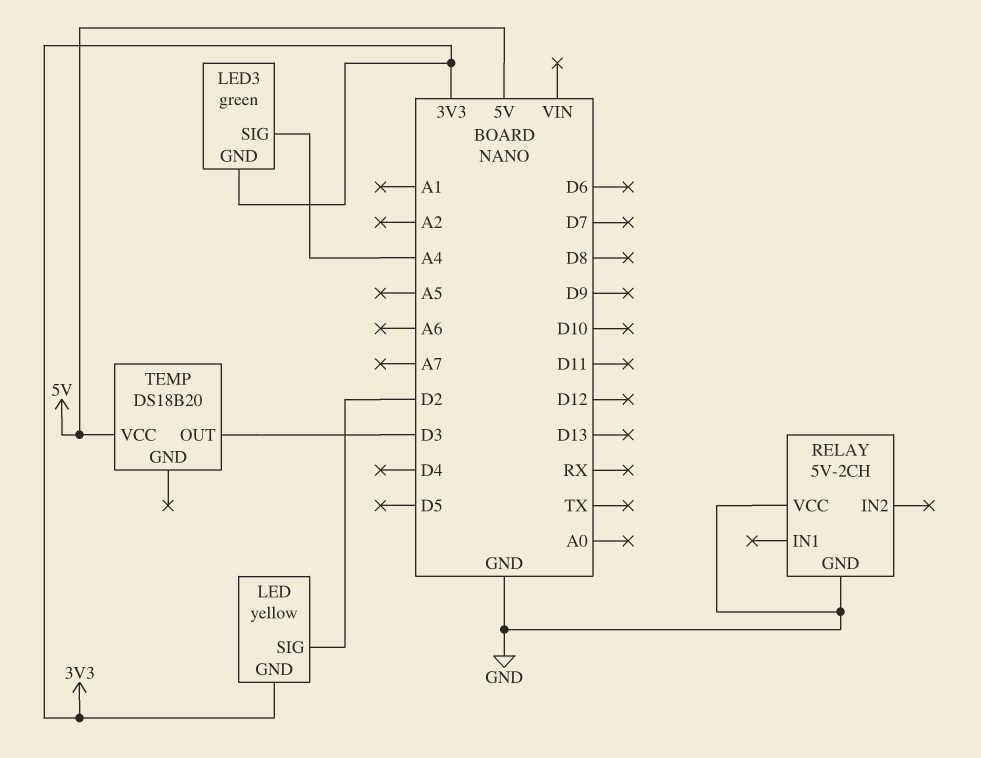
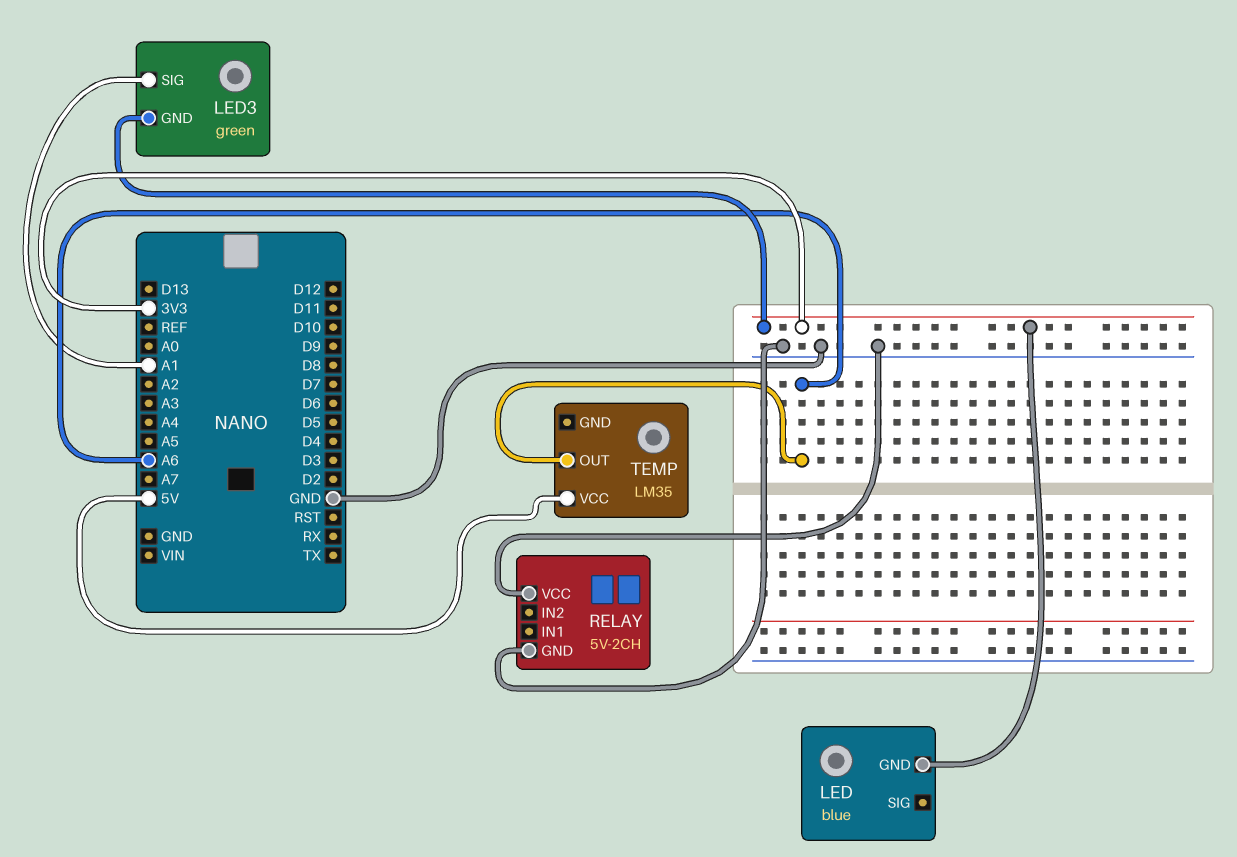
LED: yellow -> blue
LED pin SIG: D2 -> none
LED3 pin SIG: A4 -> A1
TEMP: DS18B20 -> LM35
TEMP pin OUT: D3 -> A6

